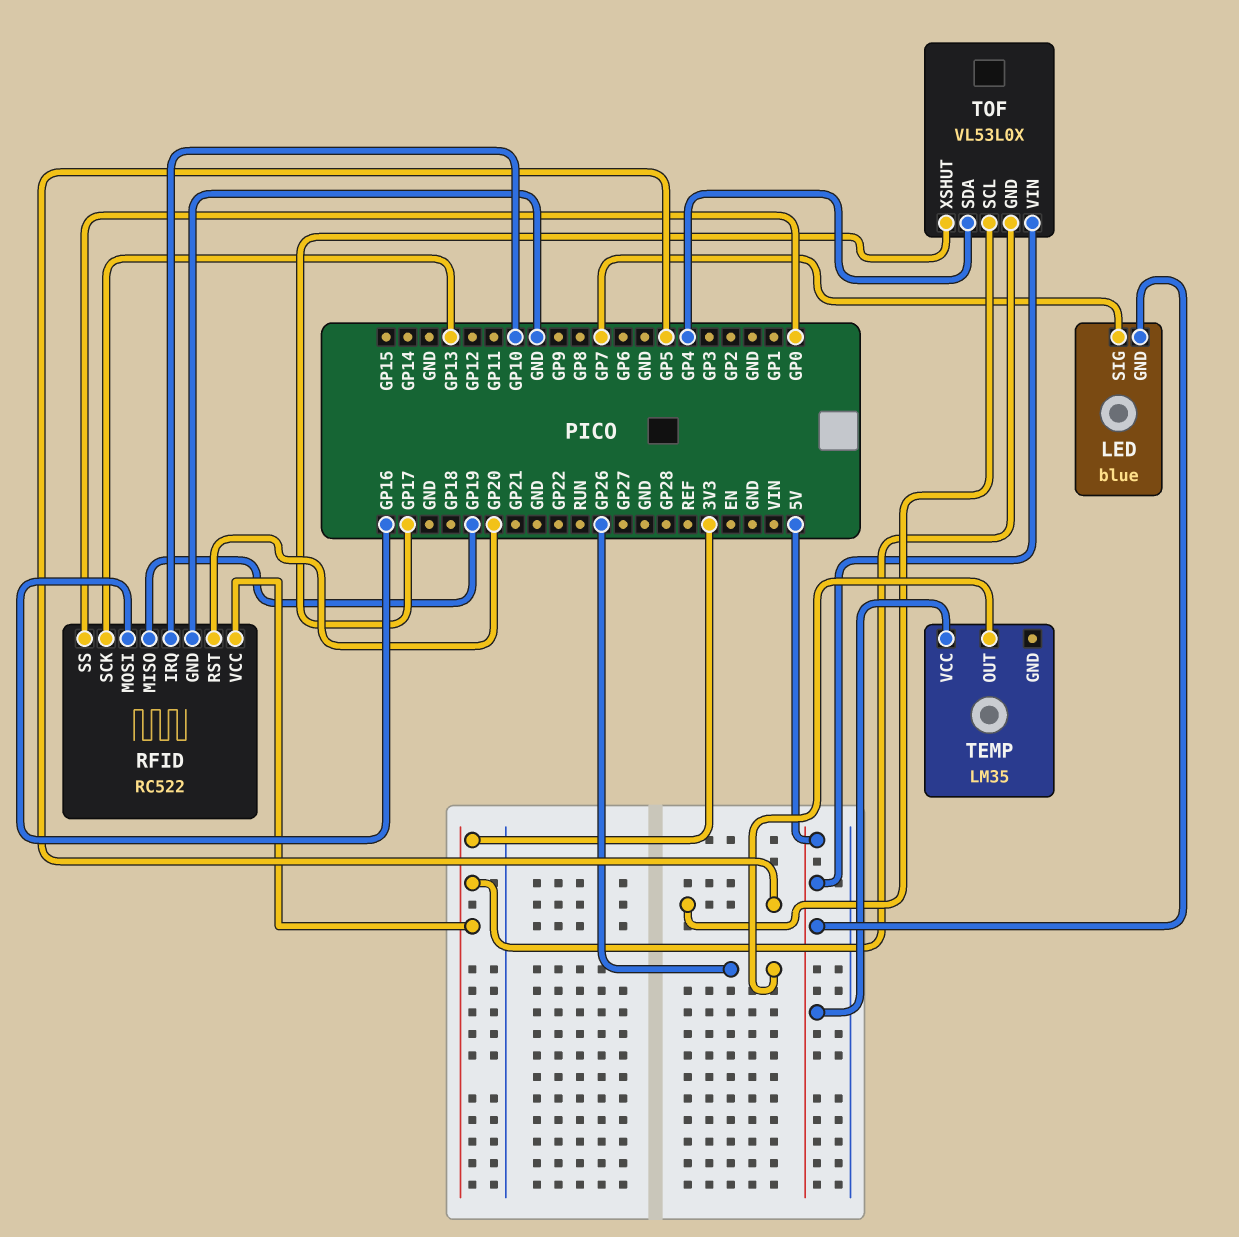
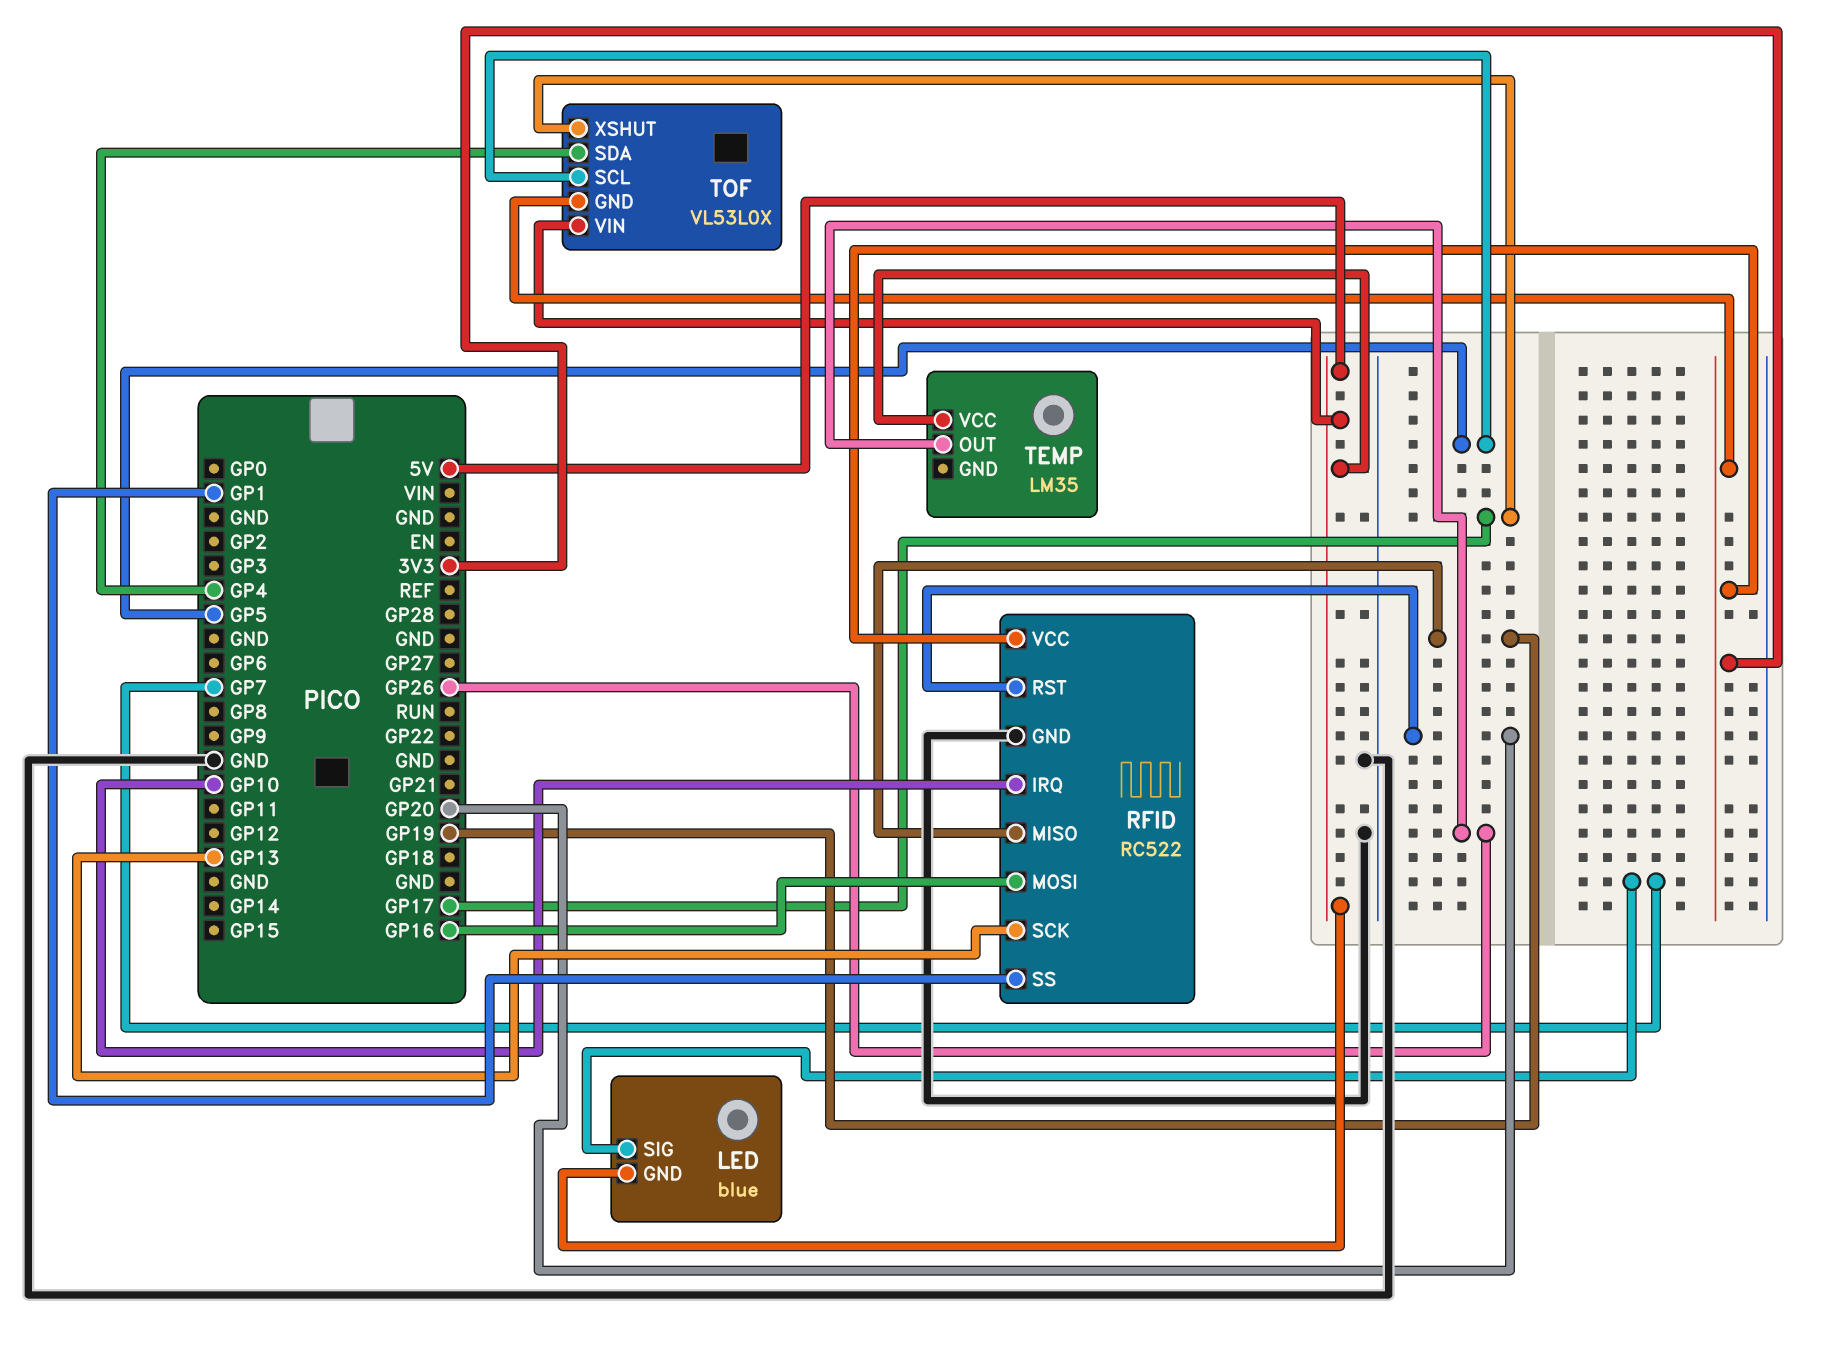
RFID pin SS: GP0 -> GP1

